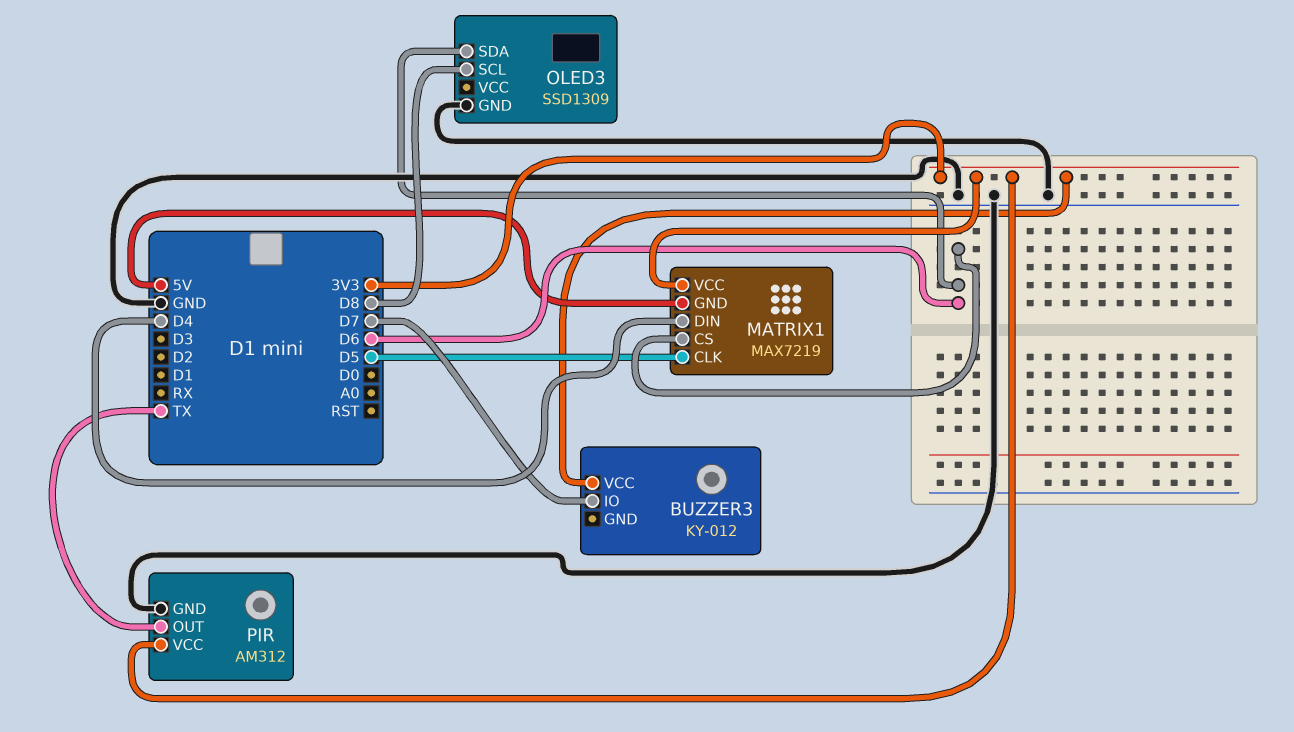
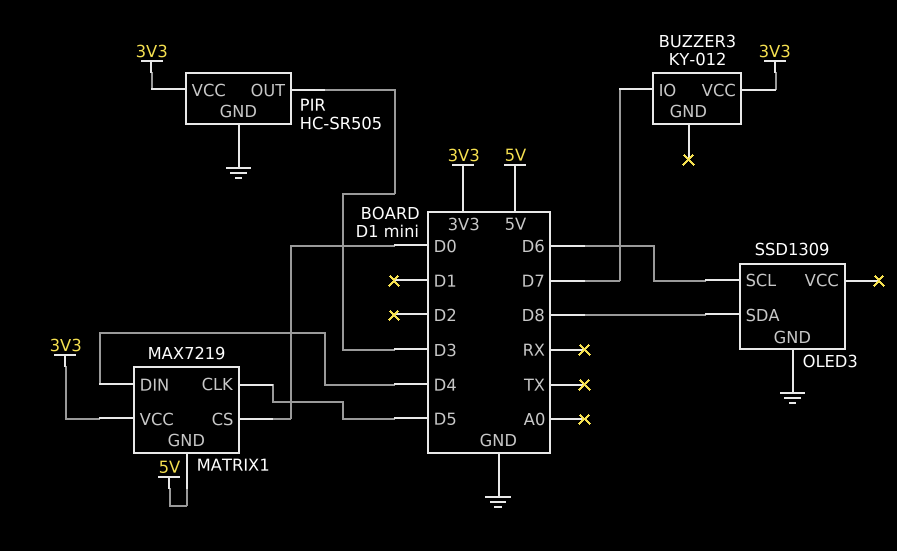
MATRIX1 pin CS: D6 -> D0
OLED3 pin SCL: D8 -> D6
OLED3 pin SDA: D6 -> D8
PIR: AM312 -> HC-SR505
PIR pin OUT: TX -> D3

